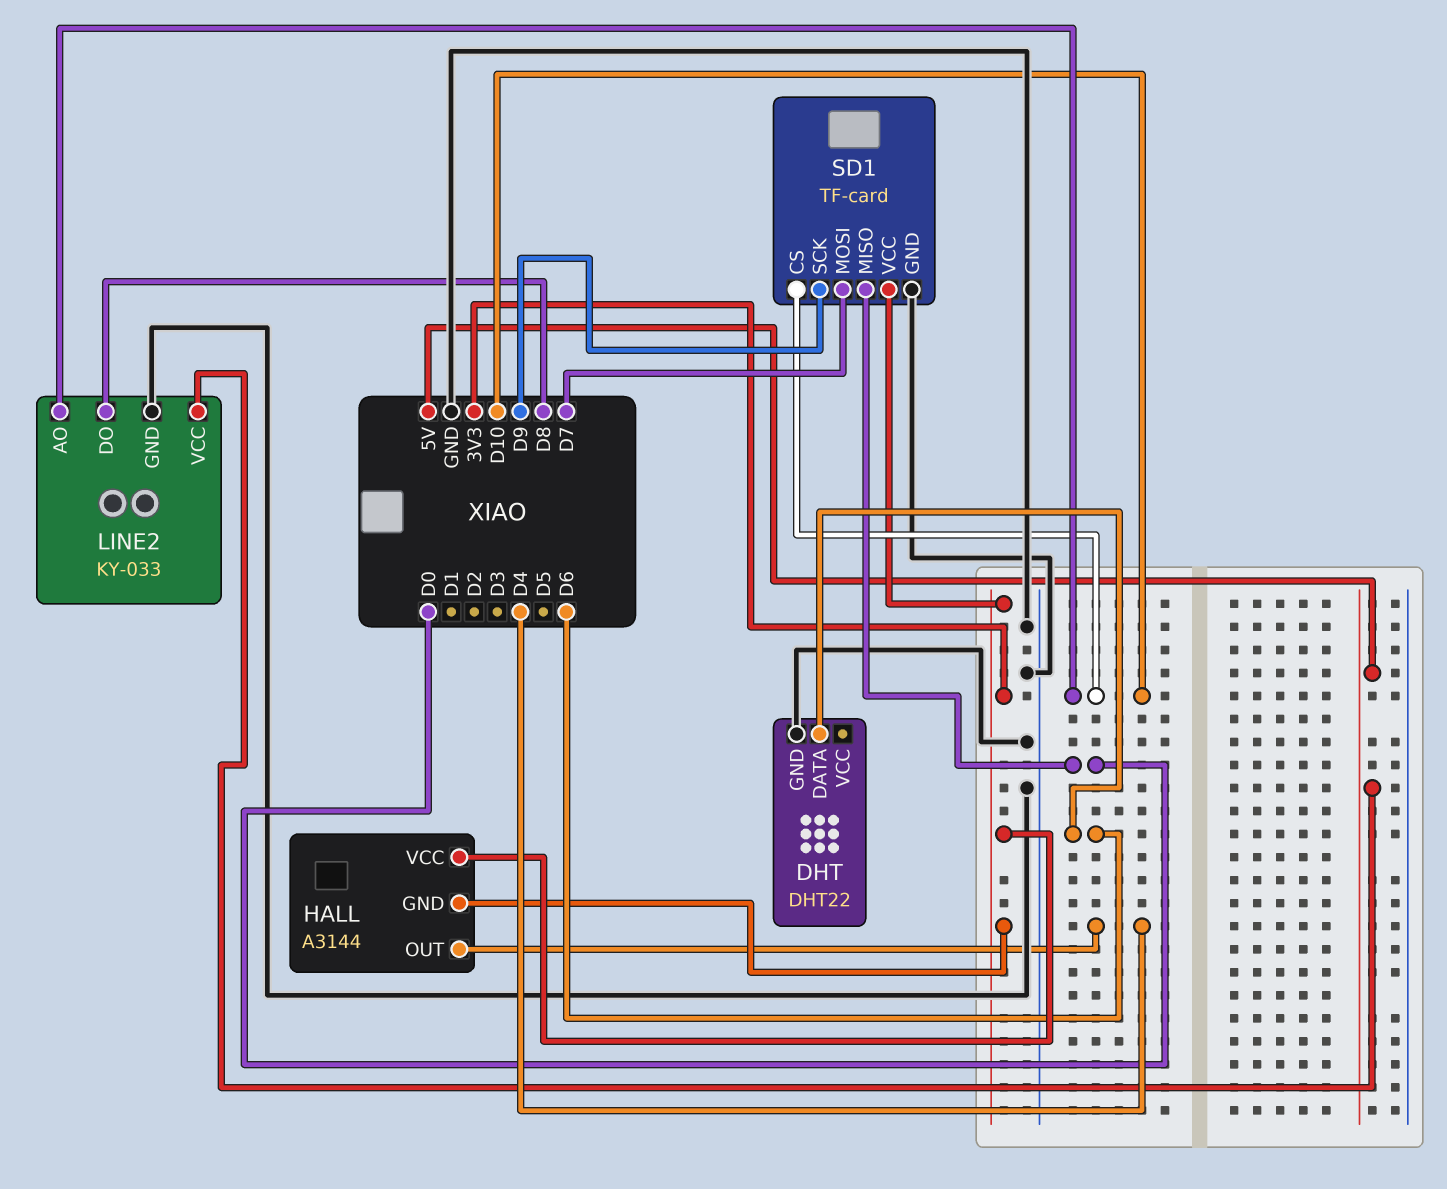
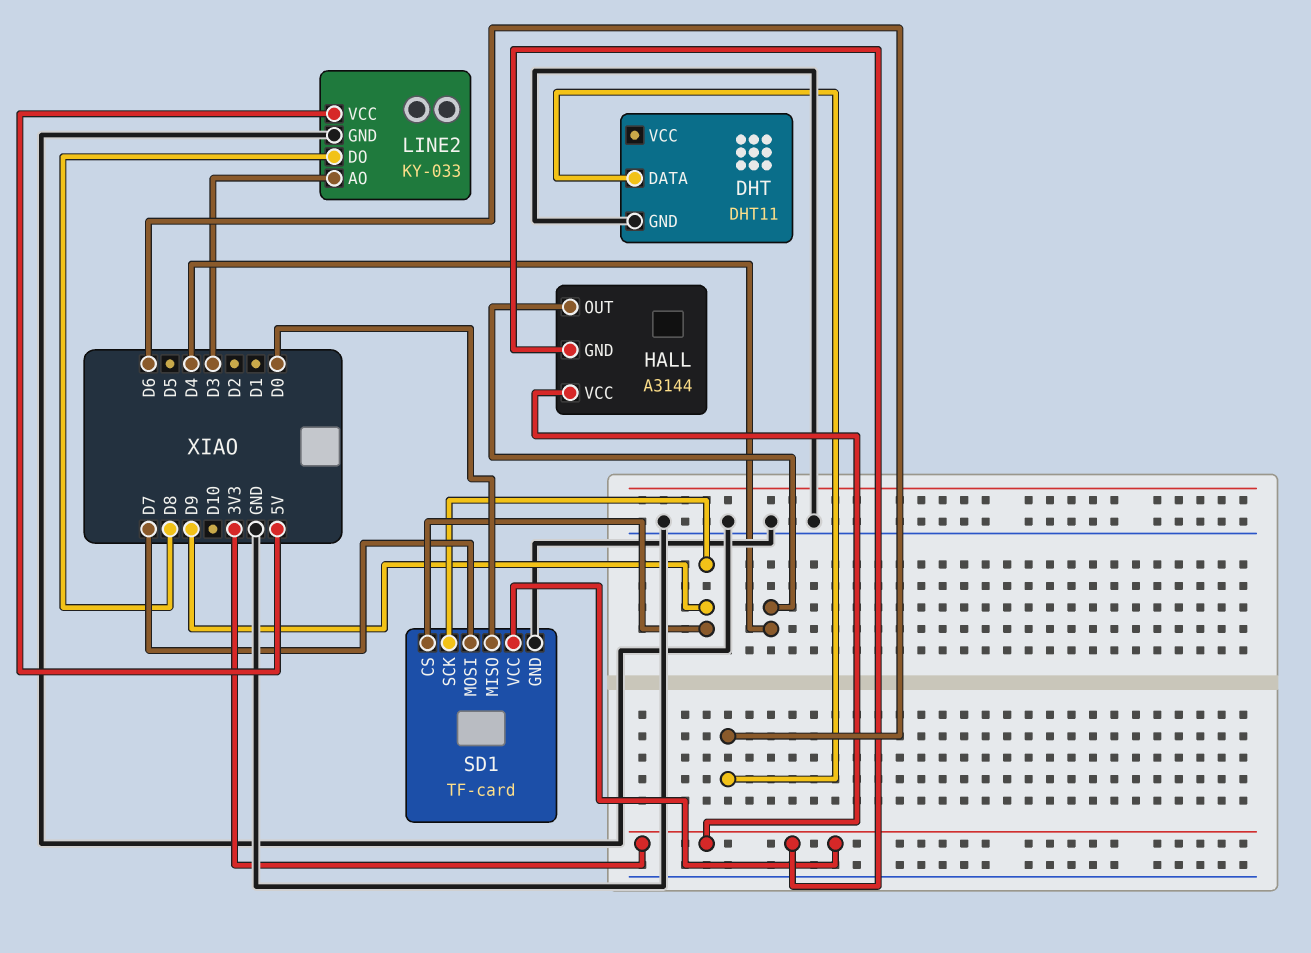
DHT: DHT22 -> DHT11
LINE2 pin AO: D10 -> D3
SD1 pin CS: D10 -> D9

